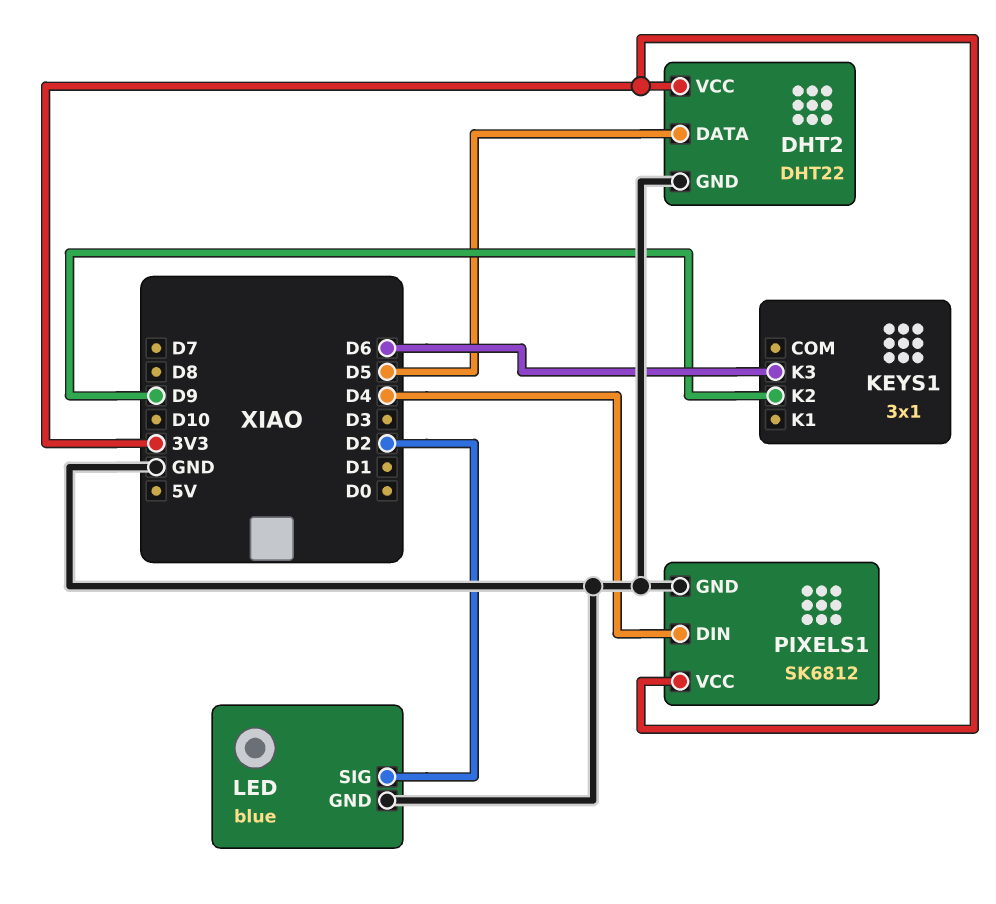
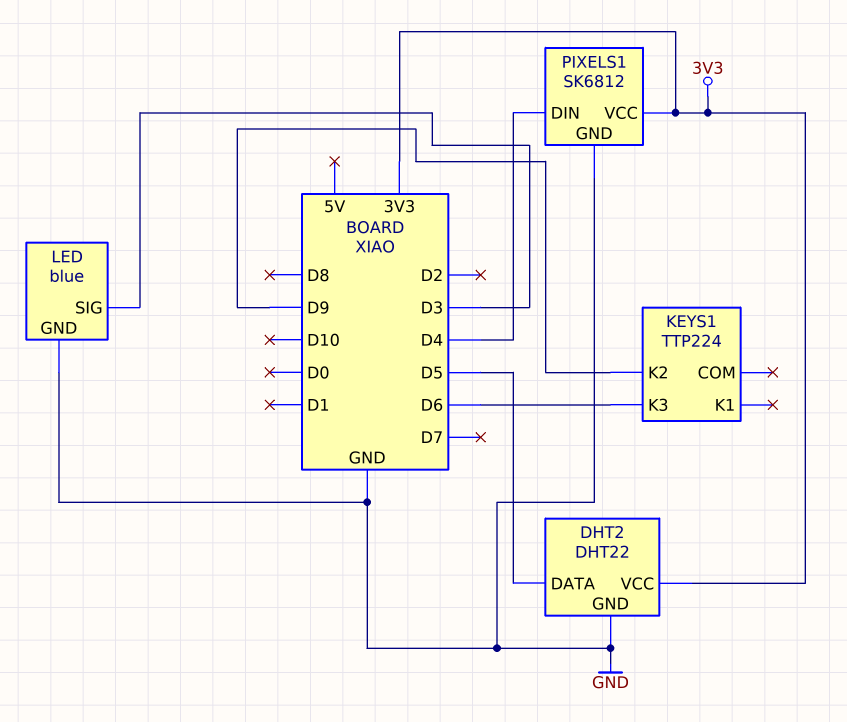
KEYS1: 3x1 -> TTP224
LED pin SIG: D2 -> D3

